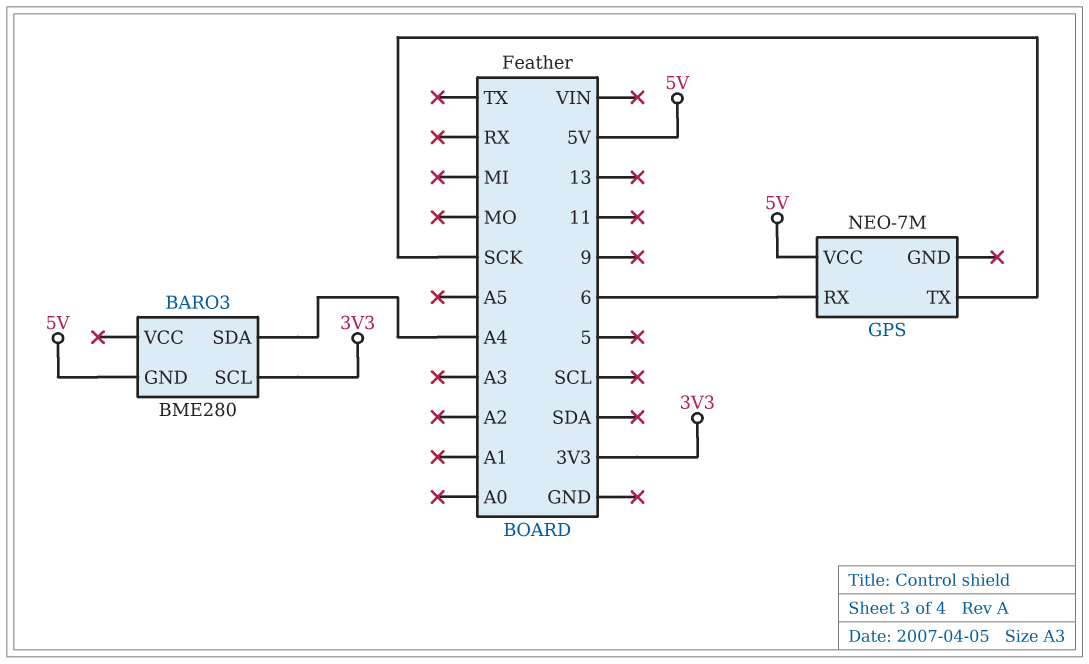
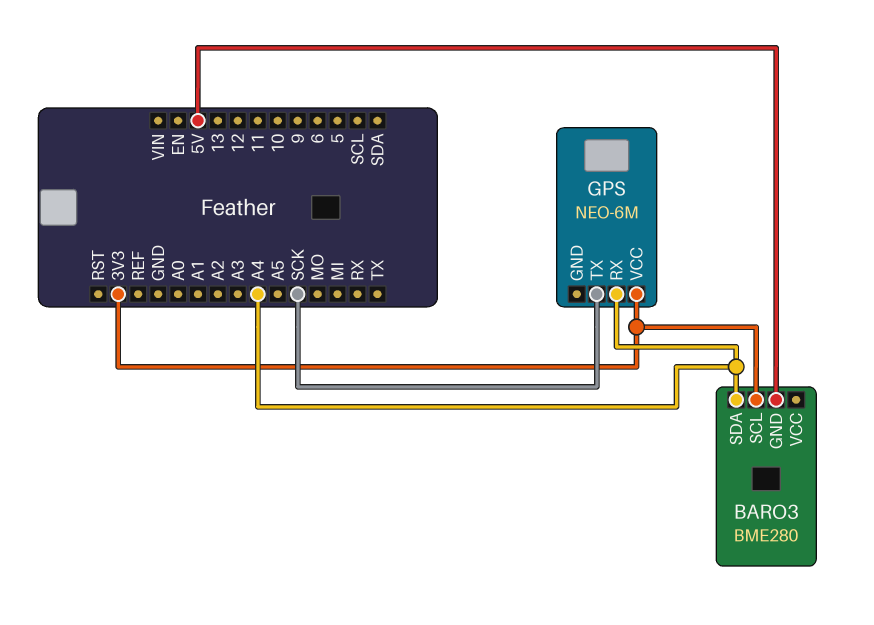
GPS: NEO-7M -> NEO-6M
GPS pin RX: 6 -> A4
GPS pin VCC: 5V -> 3V3

